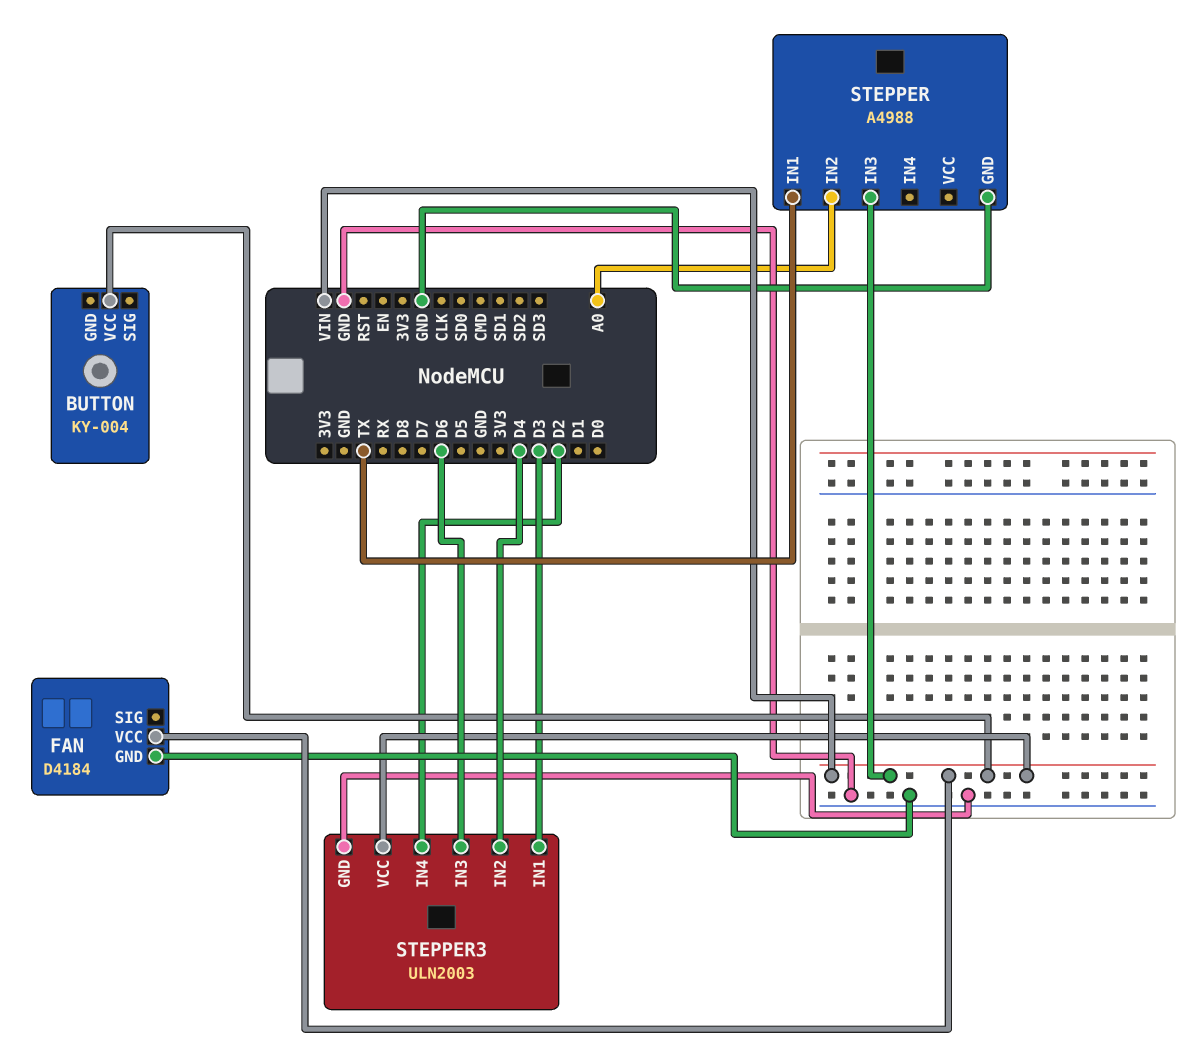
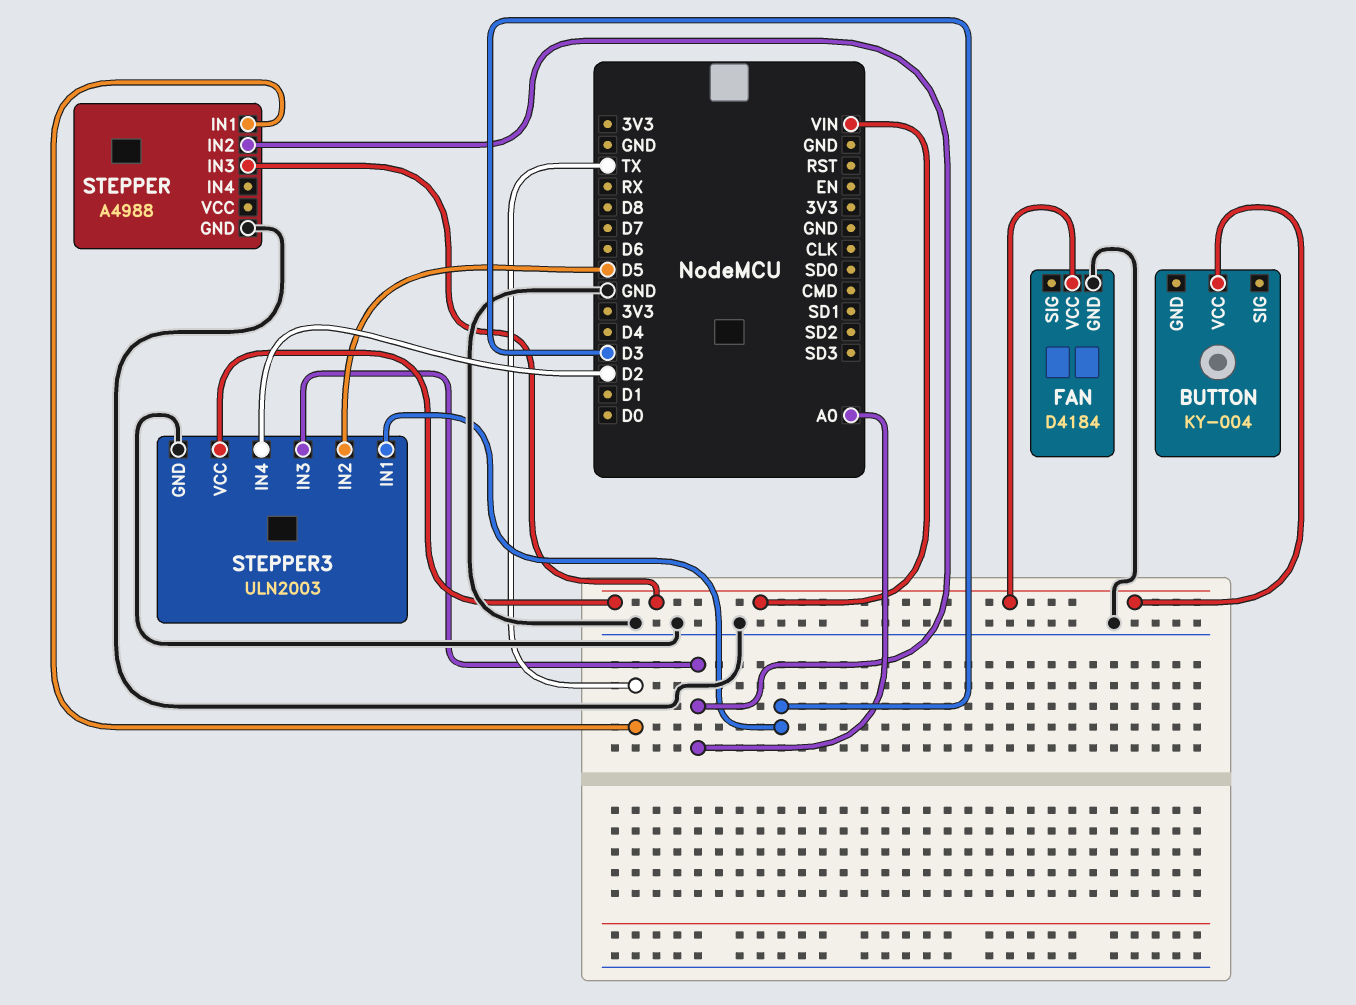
STEPPER3 pin IN2: D4 -> D5
STEPPER3 pin IN3: D6 -> A0

